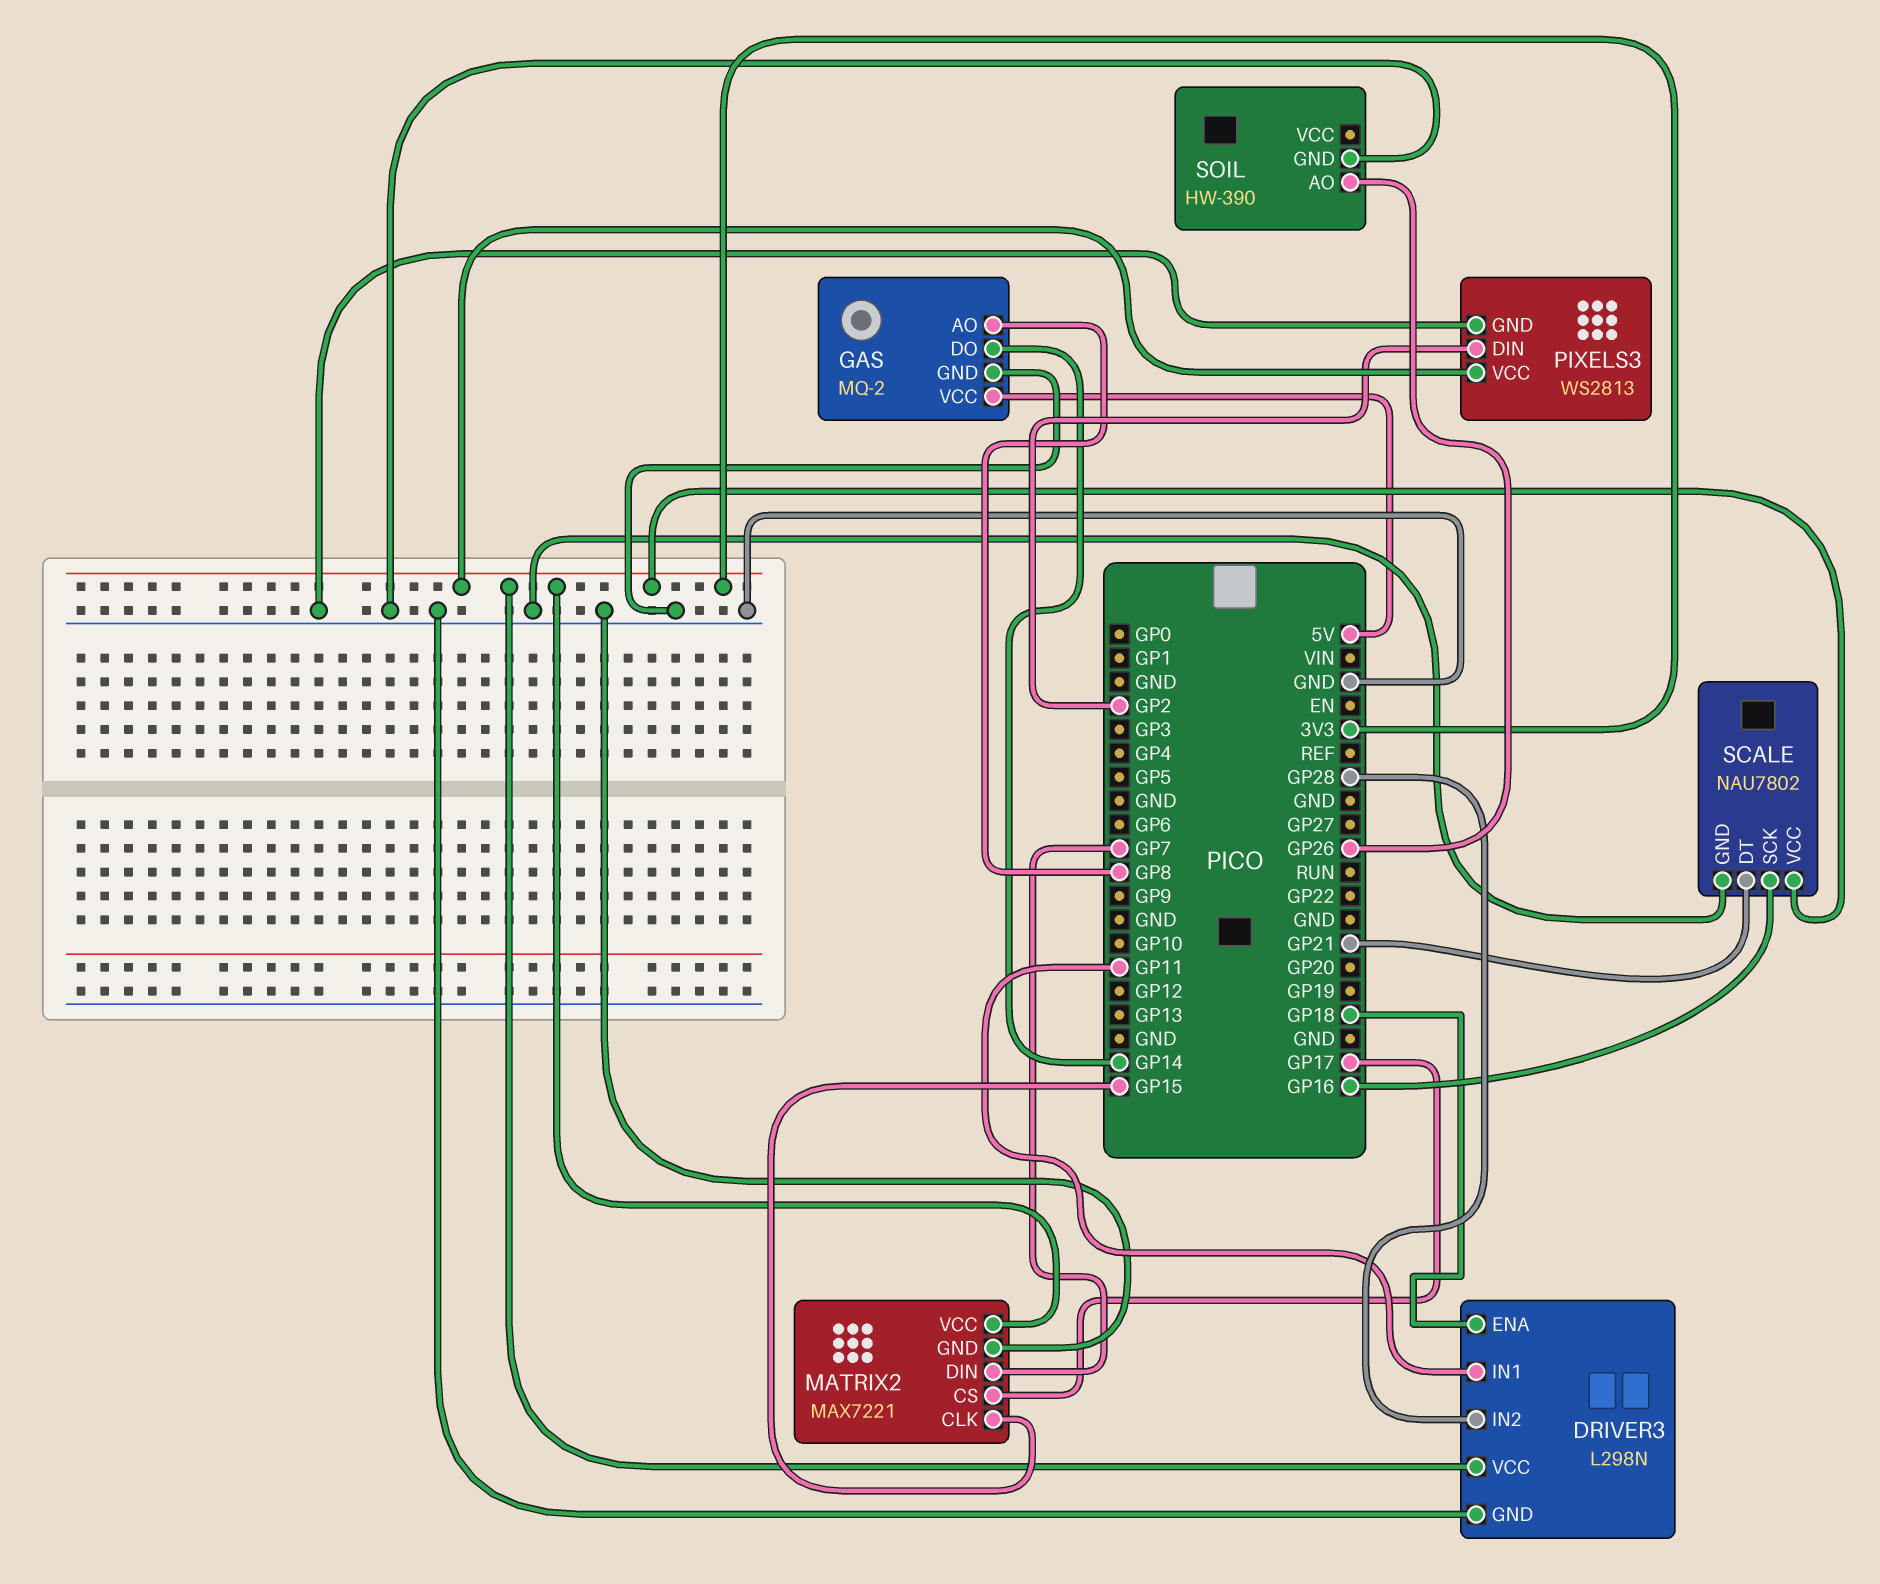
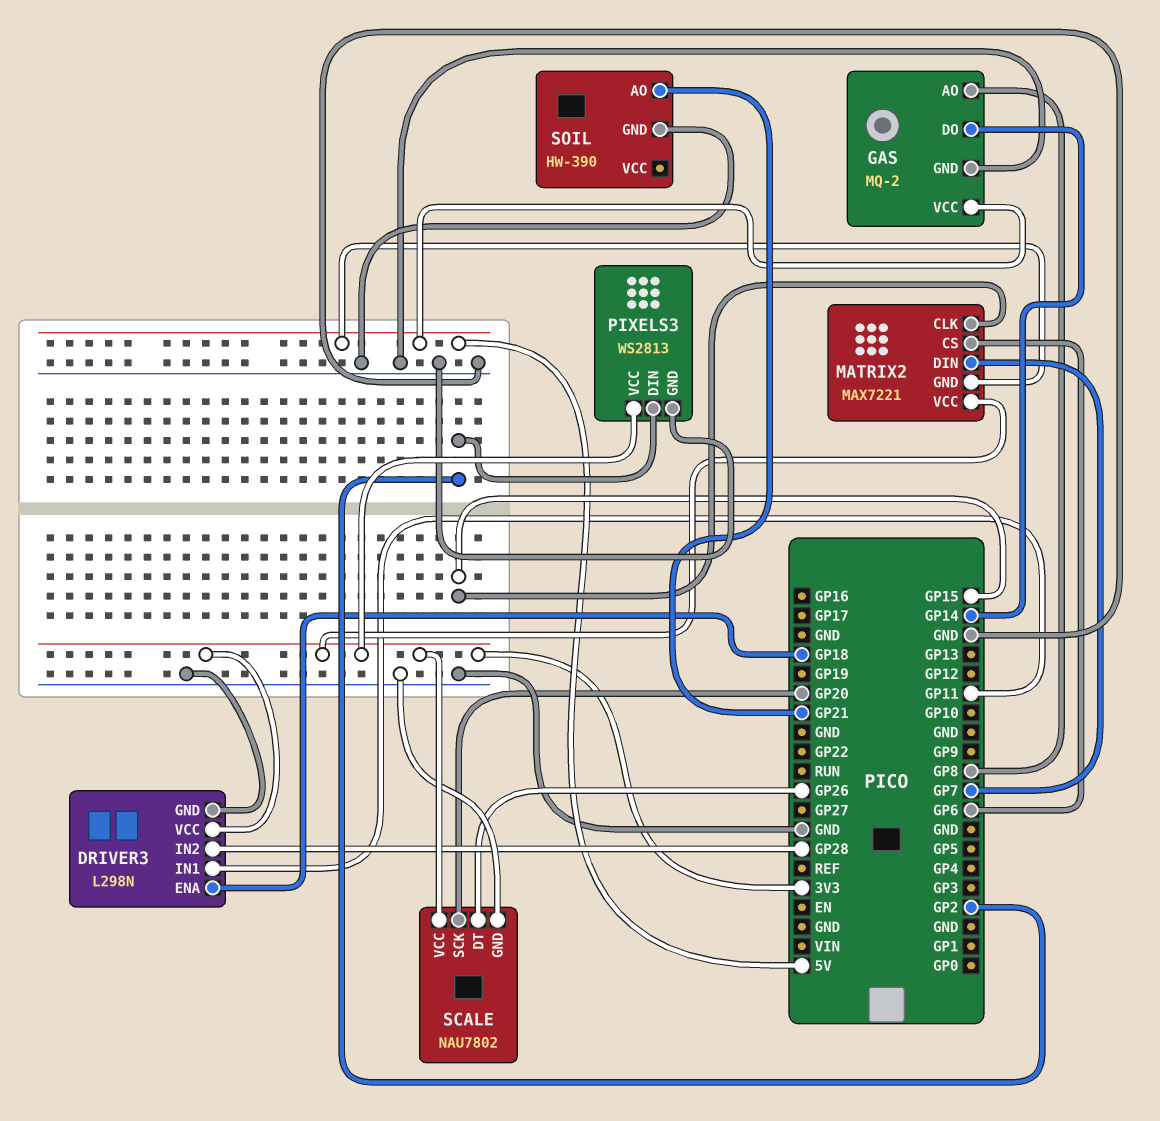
MATRIX2 pin CS: GP17 -> GP6
MATRIX2 pin GND: GND -> 5V
SCALE pin DT: GP21 -> GP26
SCALE pin SCK: GP16 -> GP20
SOIL pin AO: GP26 -> GP21

